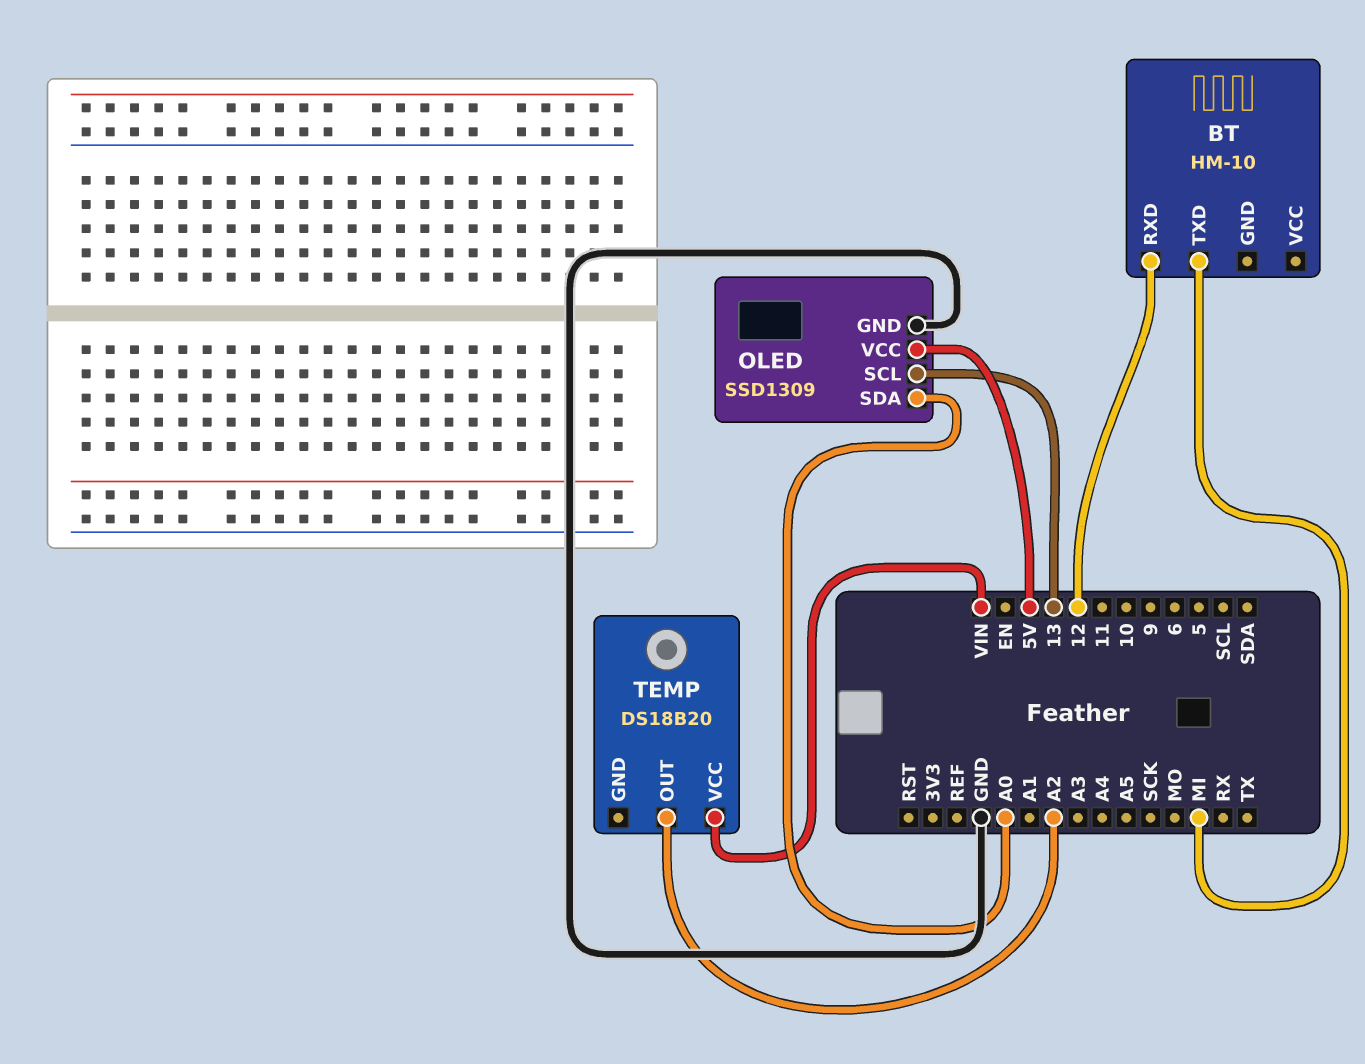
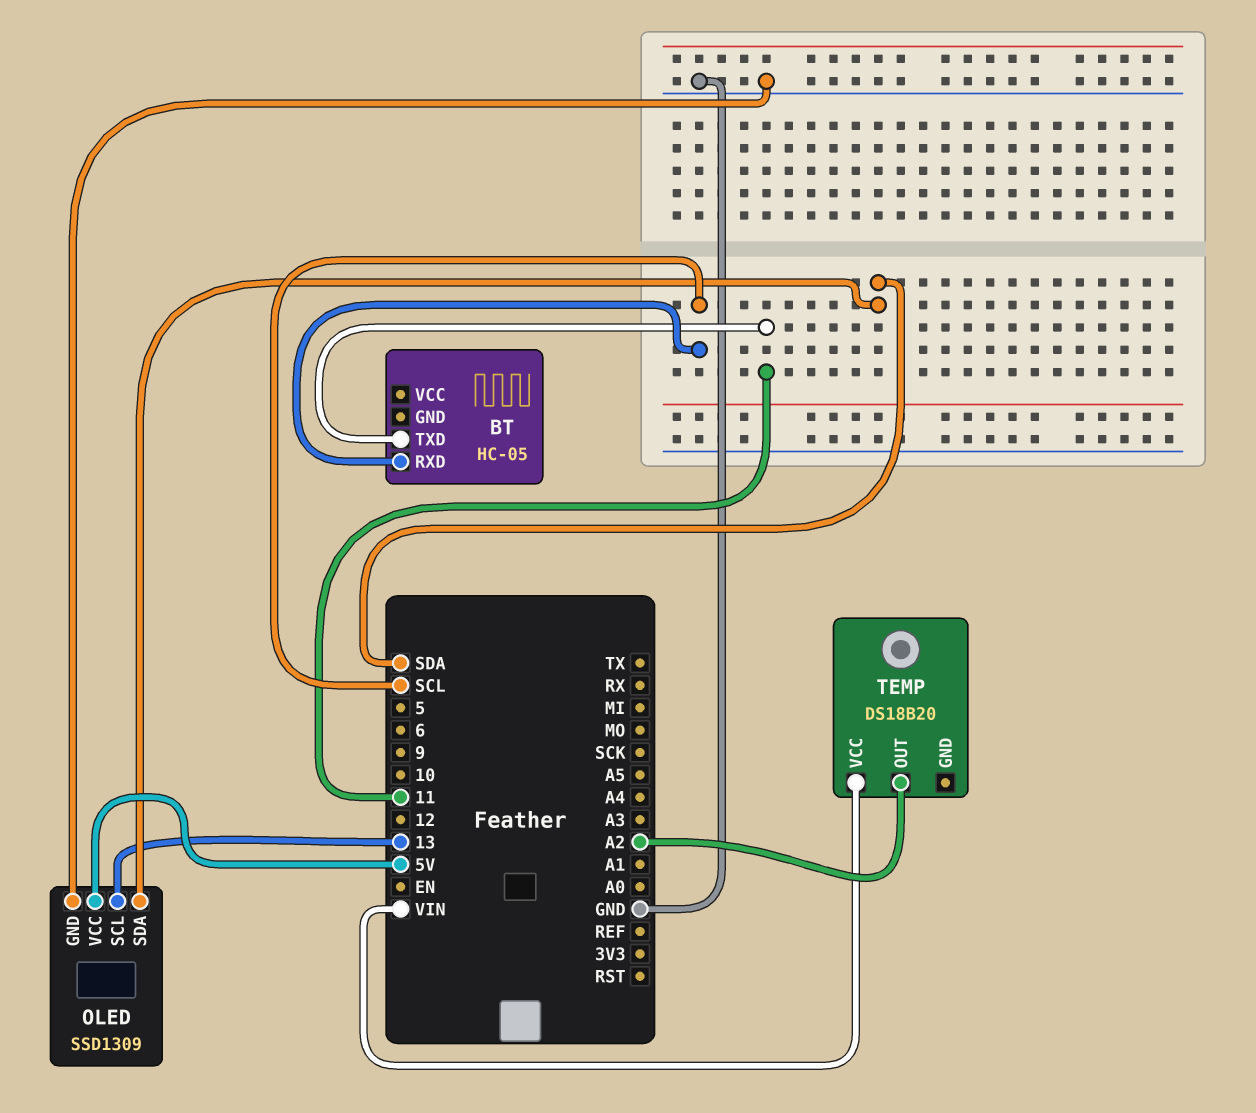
BT: HM-10 -> HC-05
BT pin RXD: 12 -> SCL
BT pin TXD: MI -> 11
OLED pin SDA: A0 -> SDA

